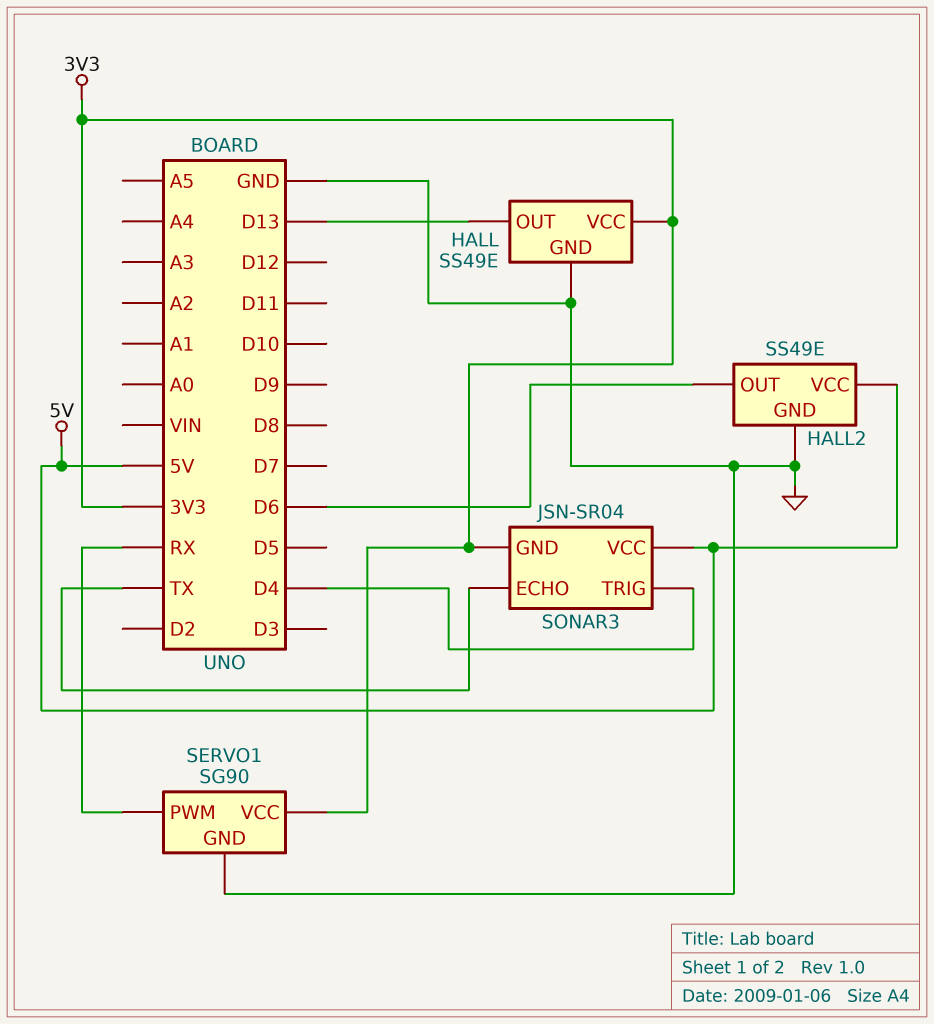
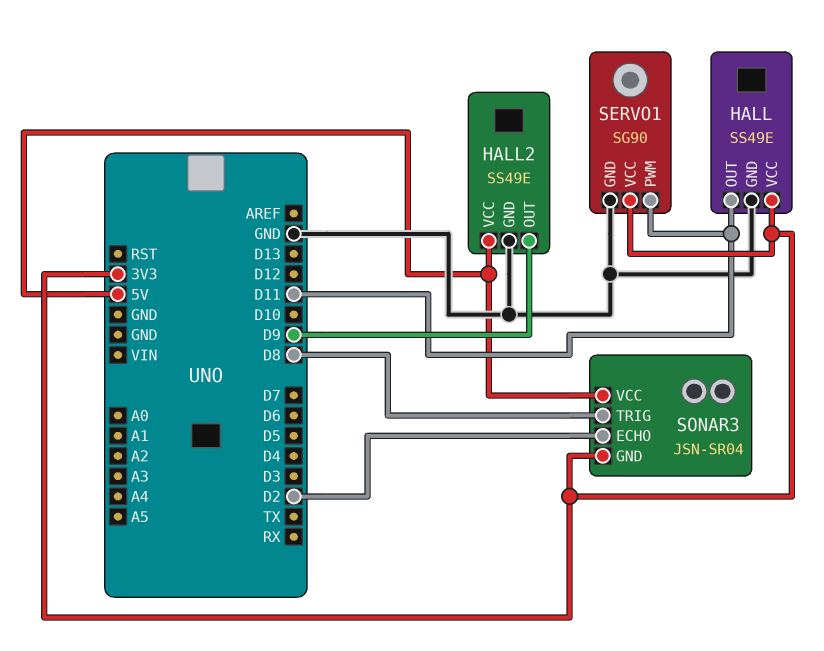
HALL pin OUT: D13 -> D11
HALL2 pin OUT: D6 -> D9
SERVO1 pin PWM: RX -> D11
SONAR3 pin ECHO: TX -> D2
SONAR3 pin TRIG: D4 -> D8

